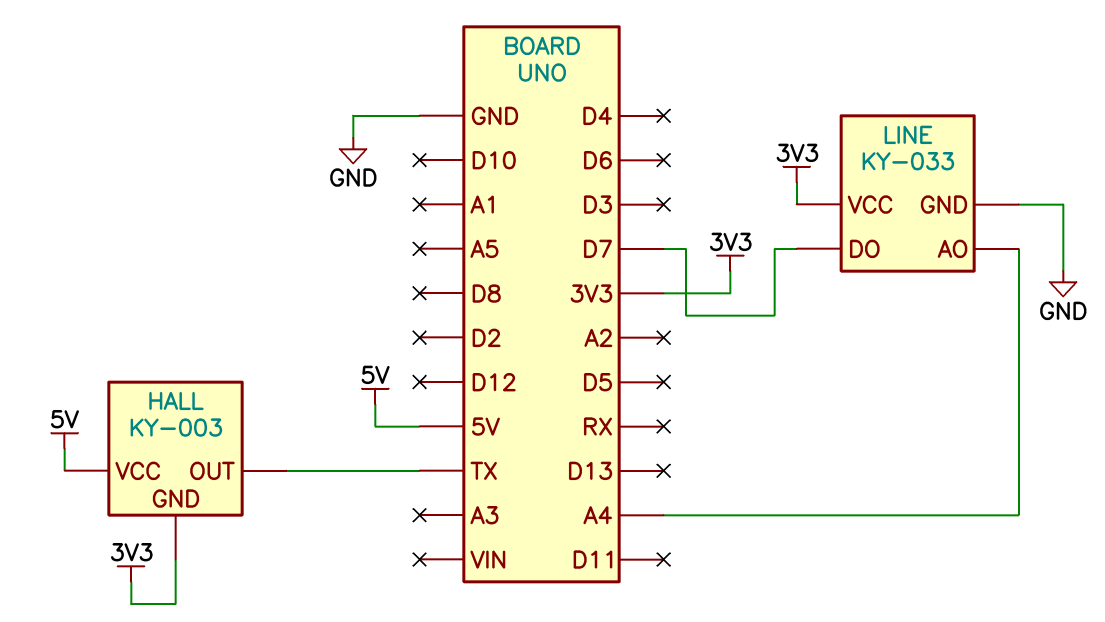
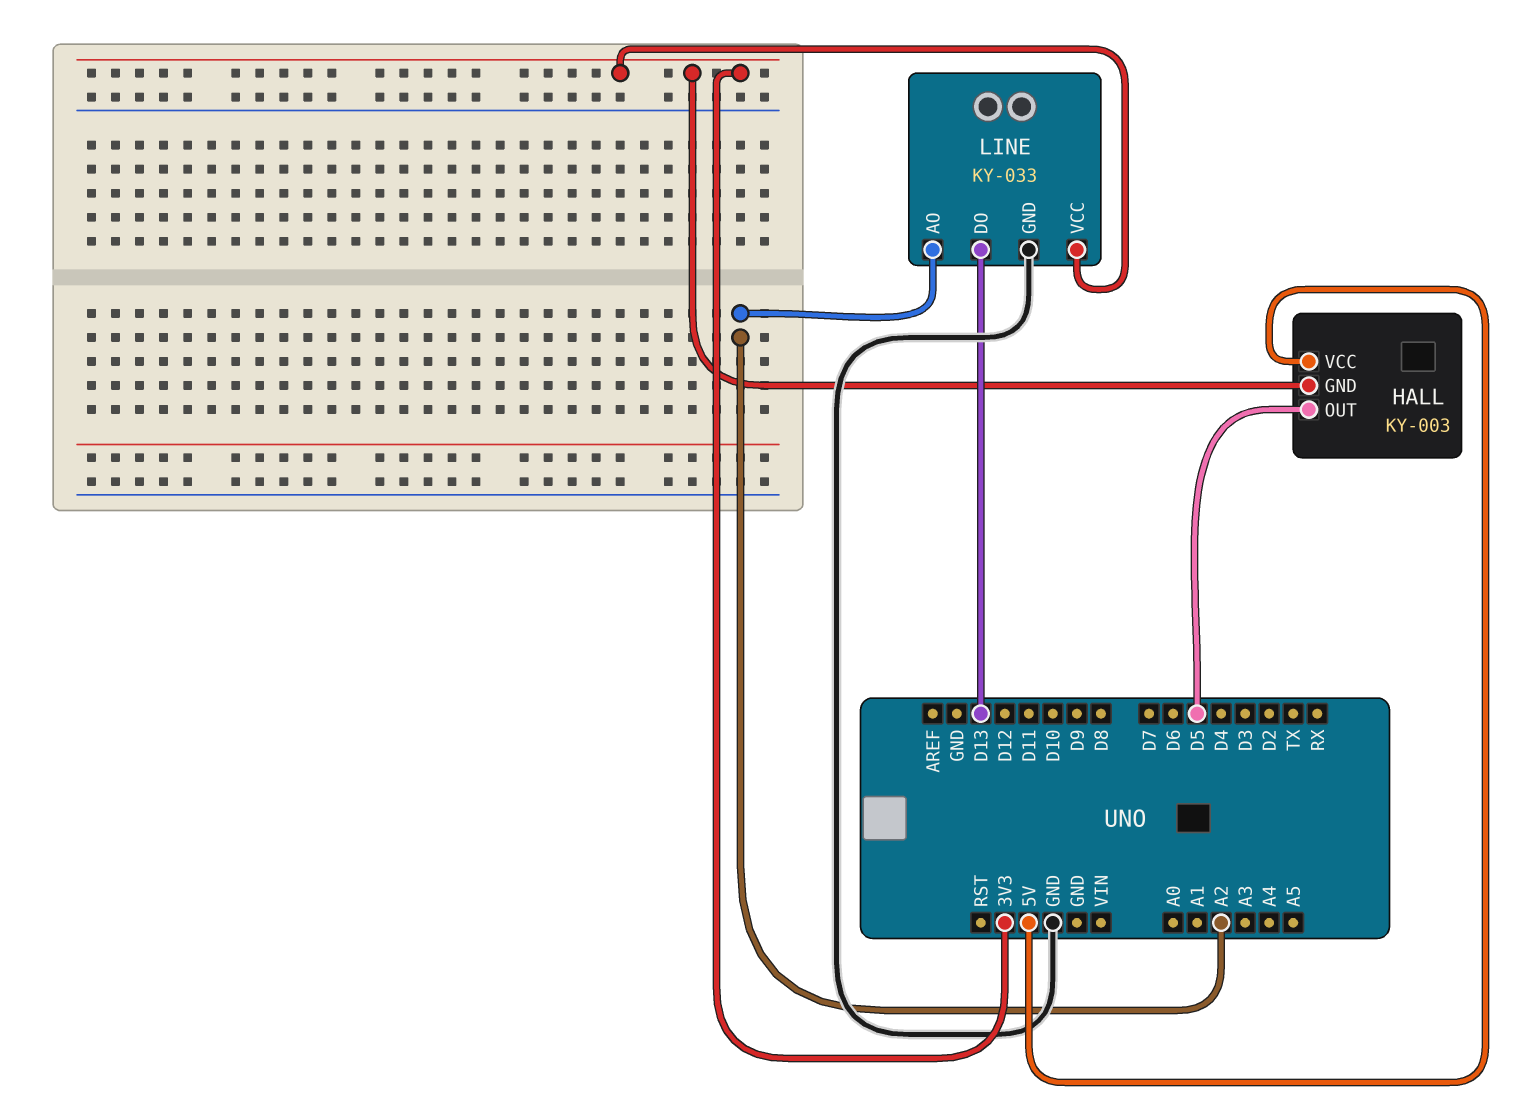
HALL pin OUT: TX -> D5
LINE pin AO: A4 -> A2
LINE pin DO: D7 -> D13

